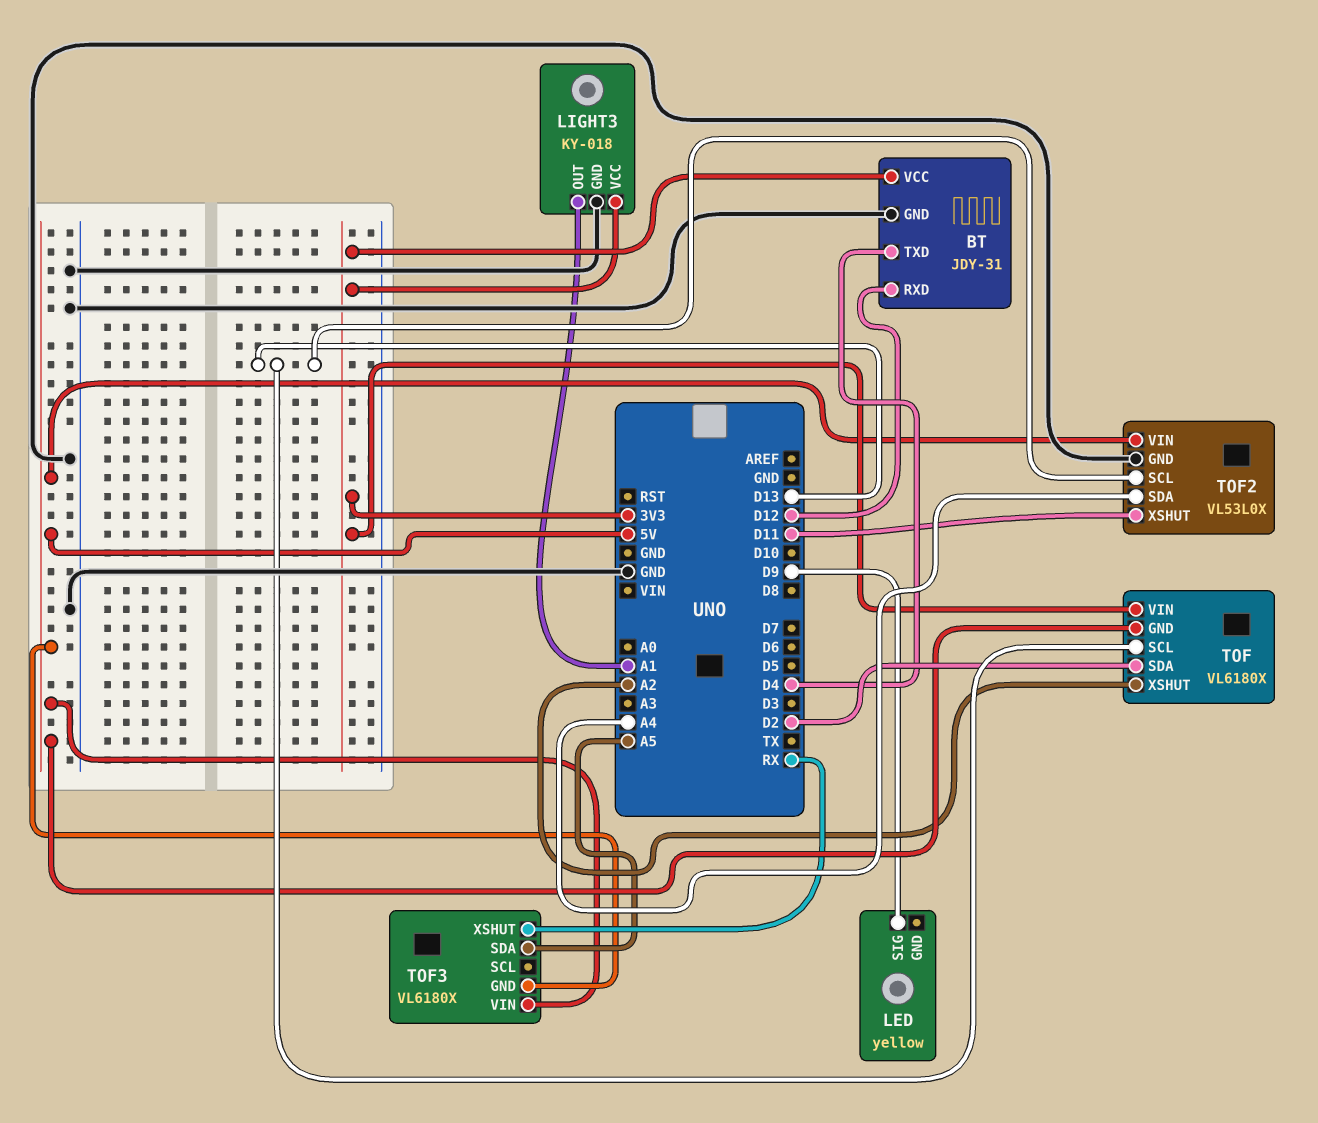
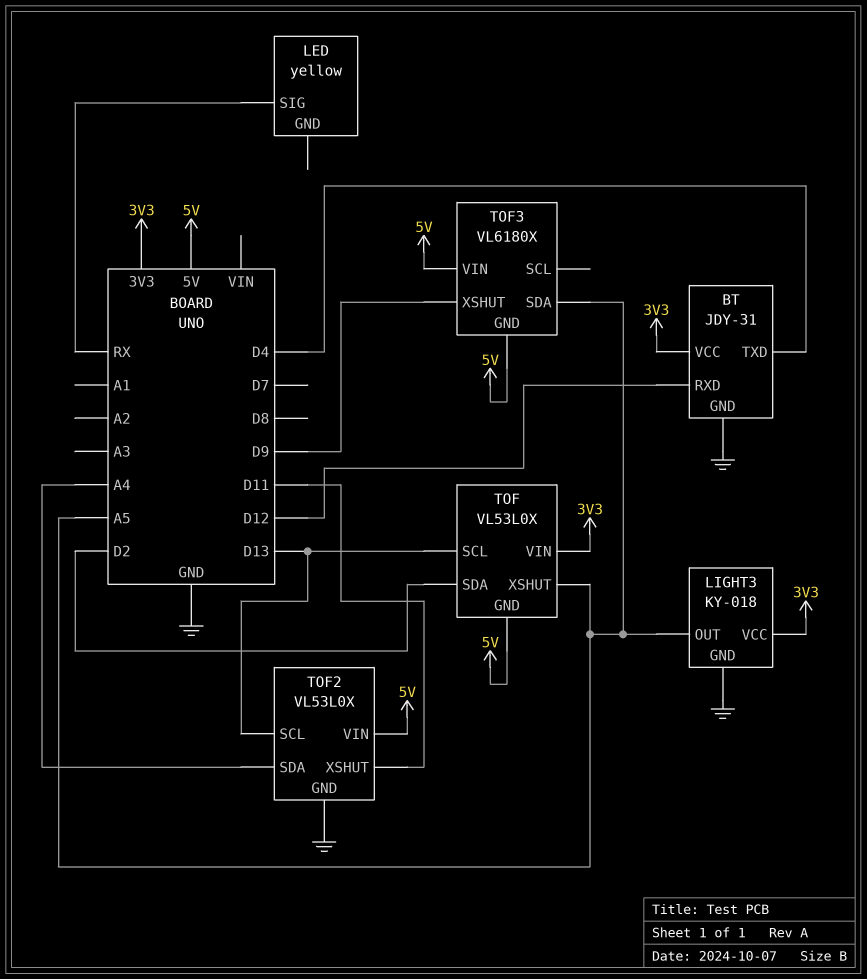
LED pin SIG: D9 -> RX
LIGHT3 pin OUT: A1 -> A5
TOF: VL6180X -> VL53L0X
TOF pin XSHUT: A2 -> A5
TOF3 pin XSHUT: RX -> D9

